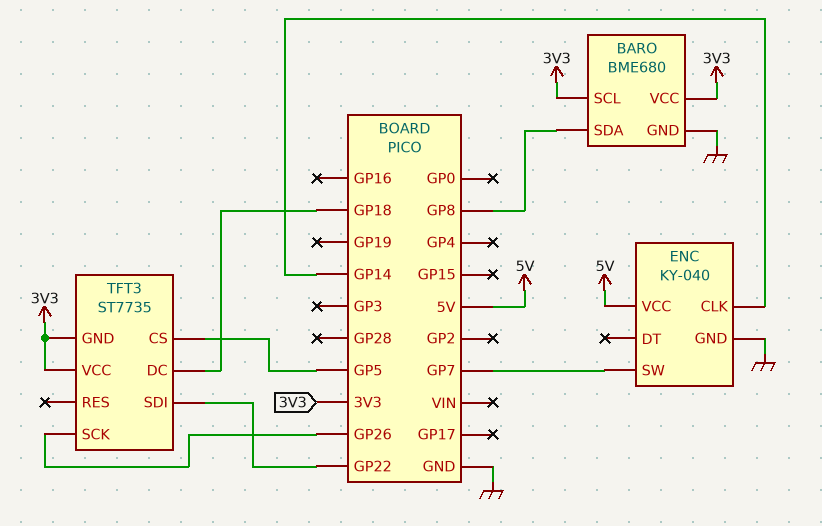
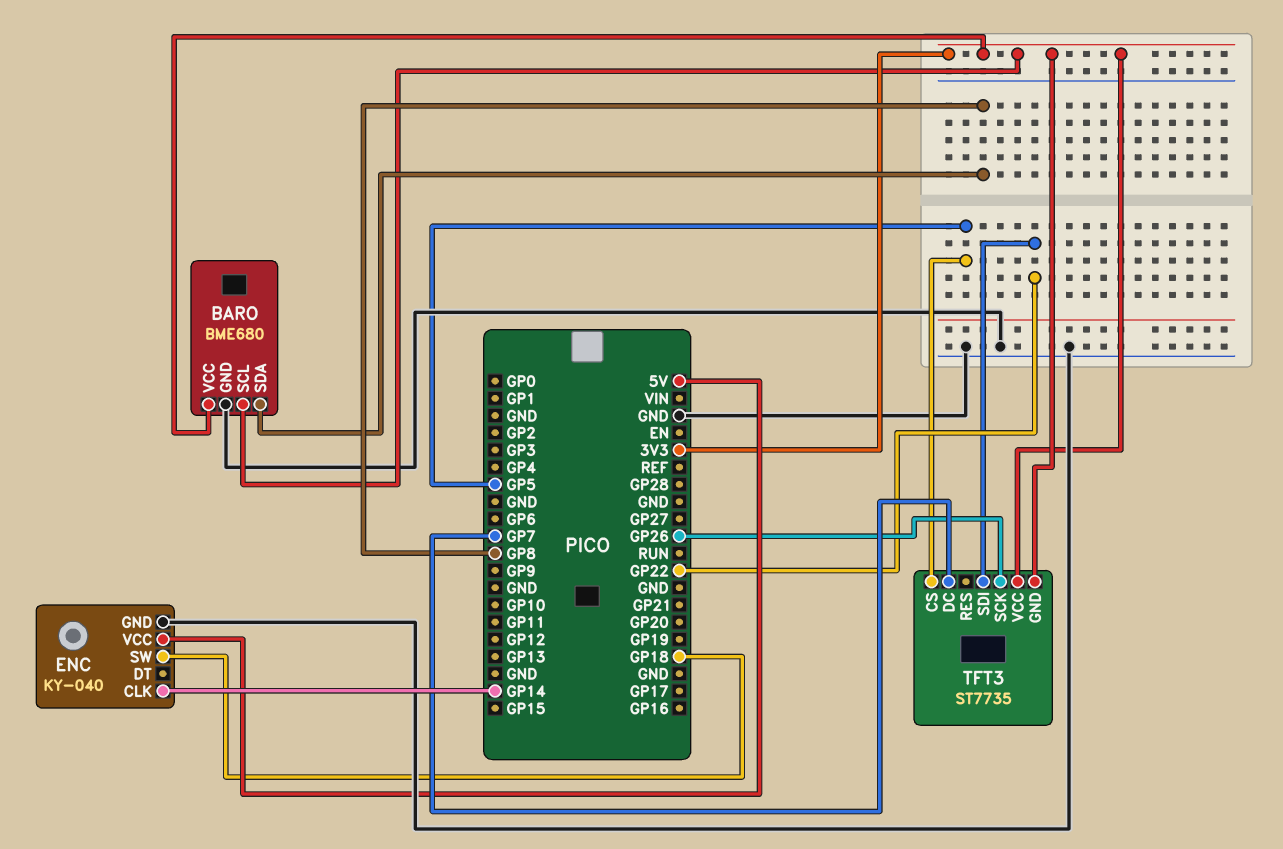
ENC pin SW: GP7 -> GP18
TFT3 pin DC: GP18 -> GP7

